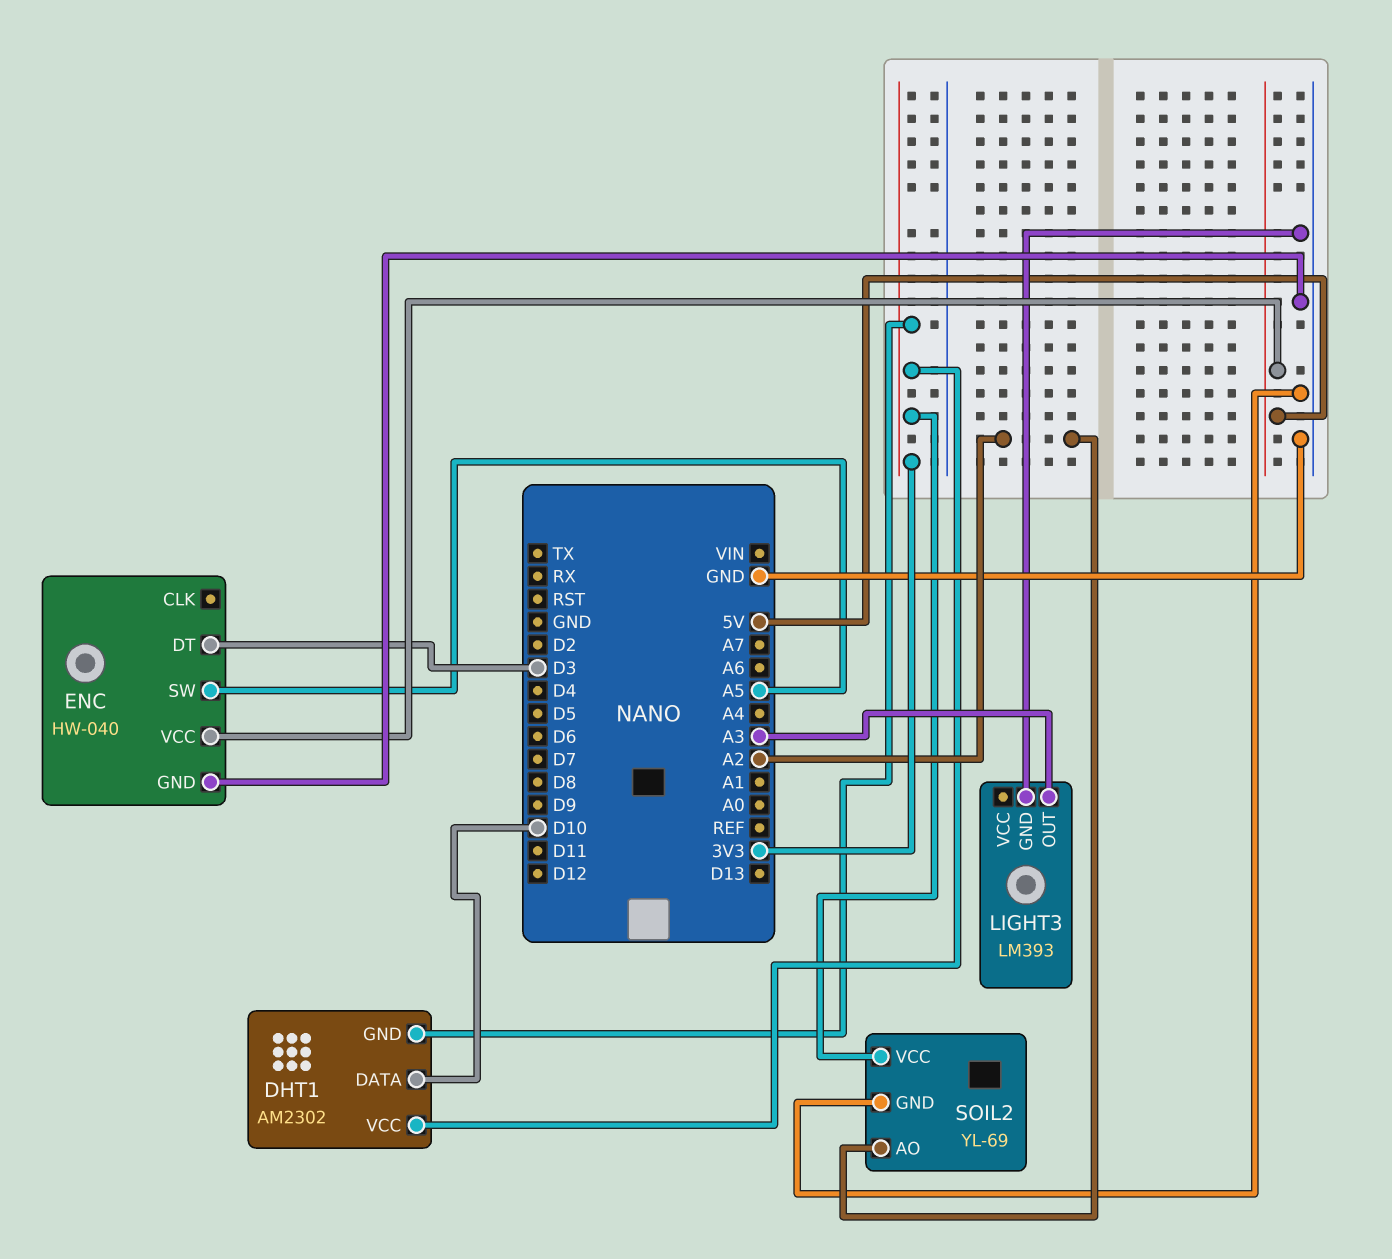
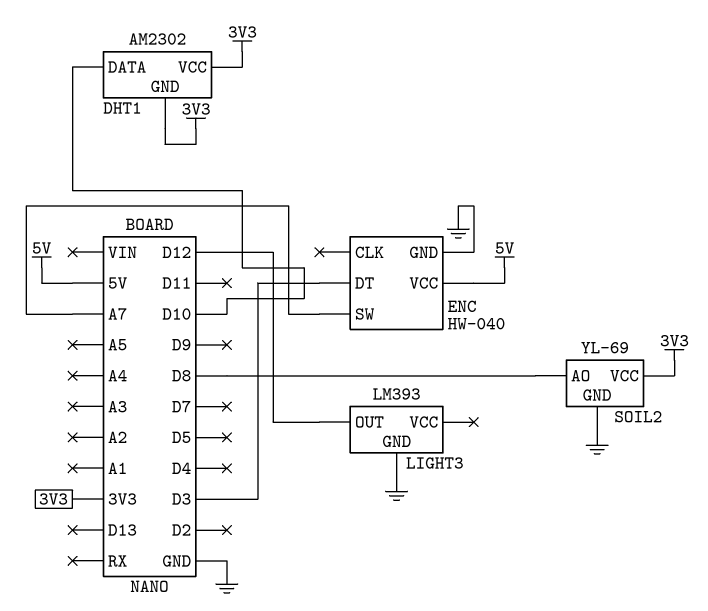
ENC pin SW: A5 -> A7
LIGHT3 pin OUT: A3 -> D12
SOIL2 pin AO: A2 -> D8

